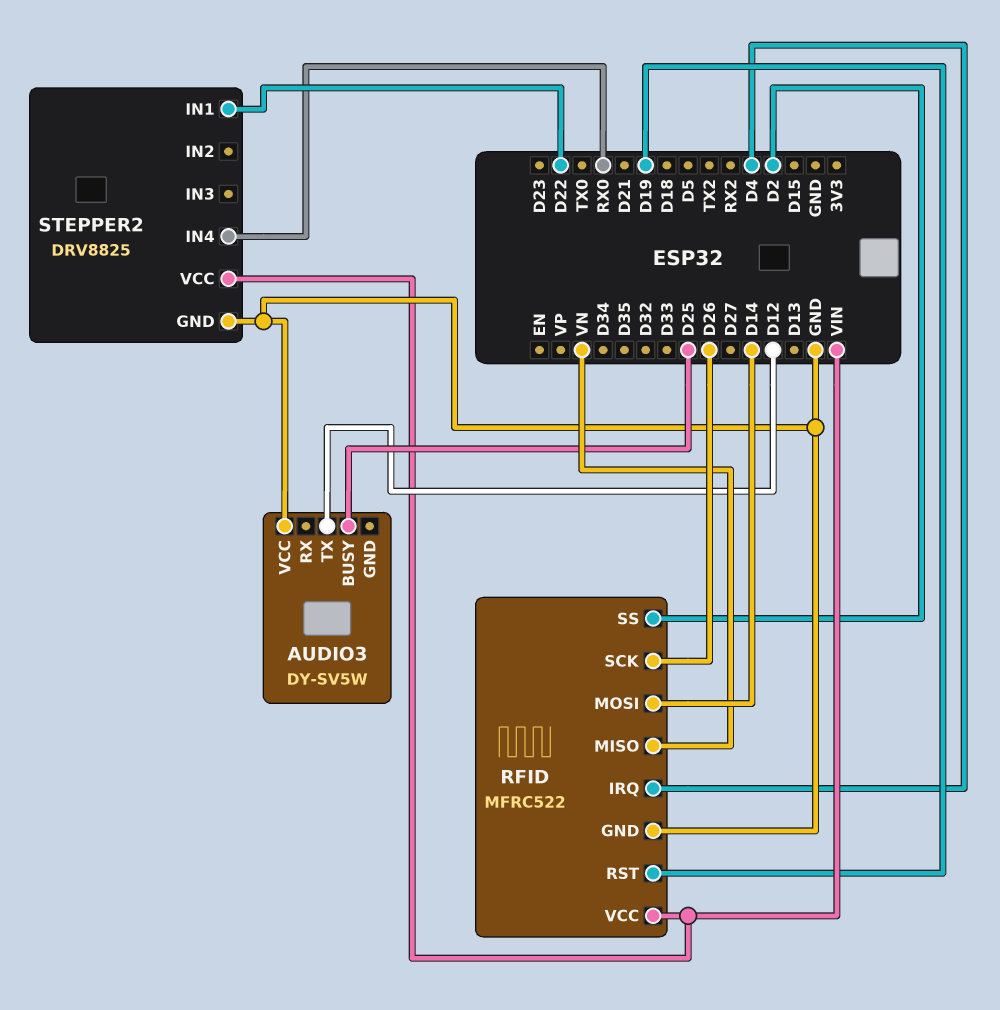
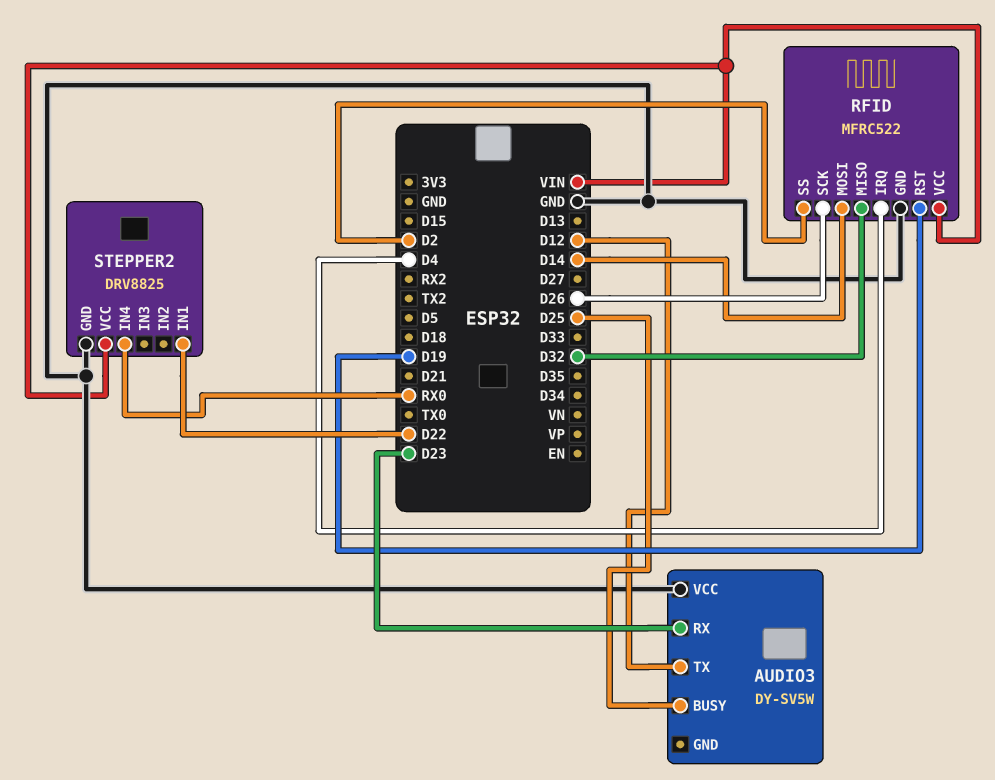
AUDIO3 pin RX: none -> D23
RFID pin MISO: VN -> D32

